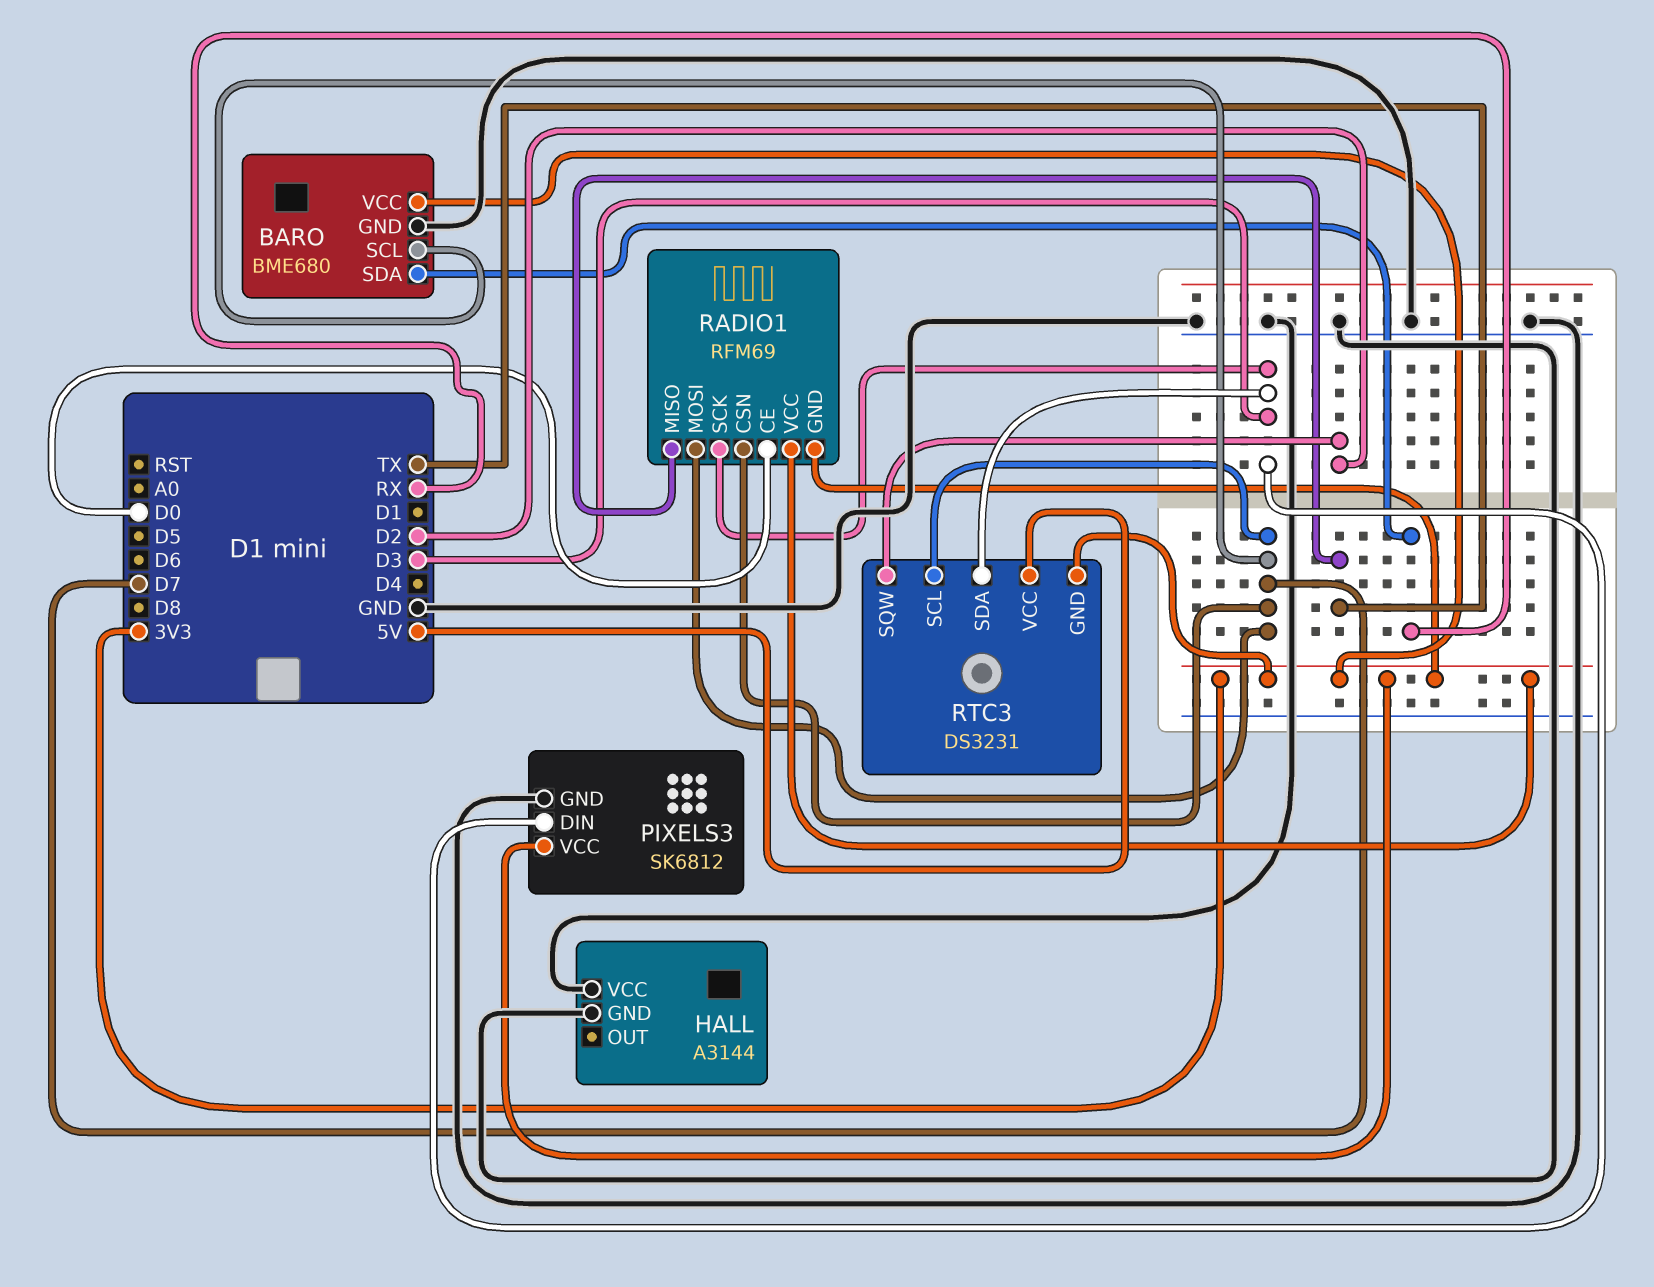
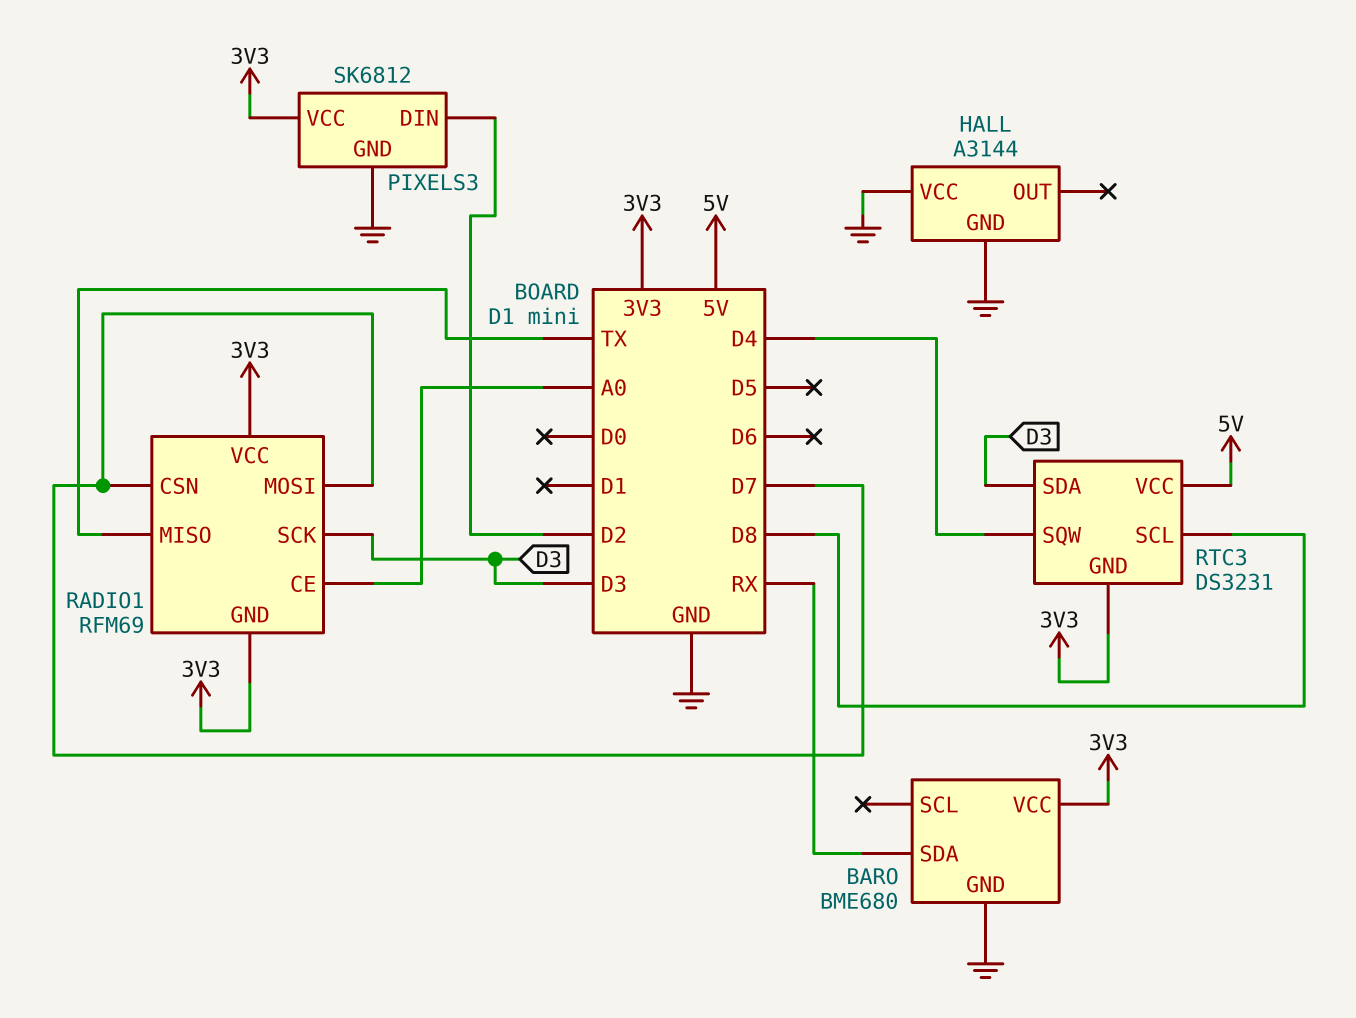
BARO pin SCL: D7 -> none
PIXELS3 pin DIN: D3 -> D2
RADIO1 pin CE: D0 -> A0
RTC3 pin SCL: D7 -> D8
RTC3 pin SQW: D2 -> D4

